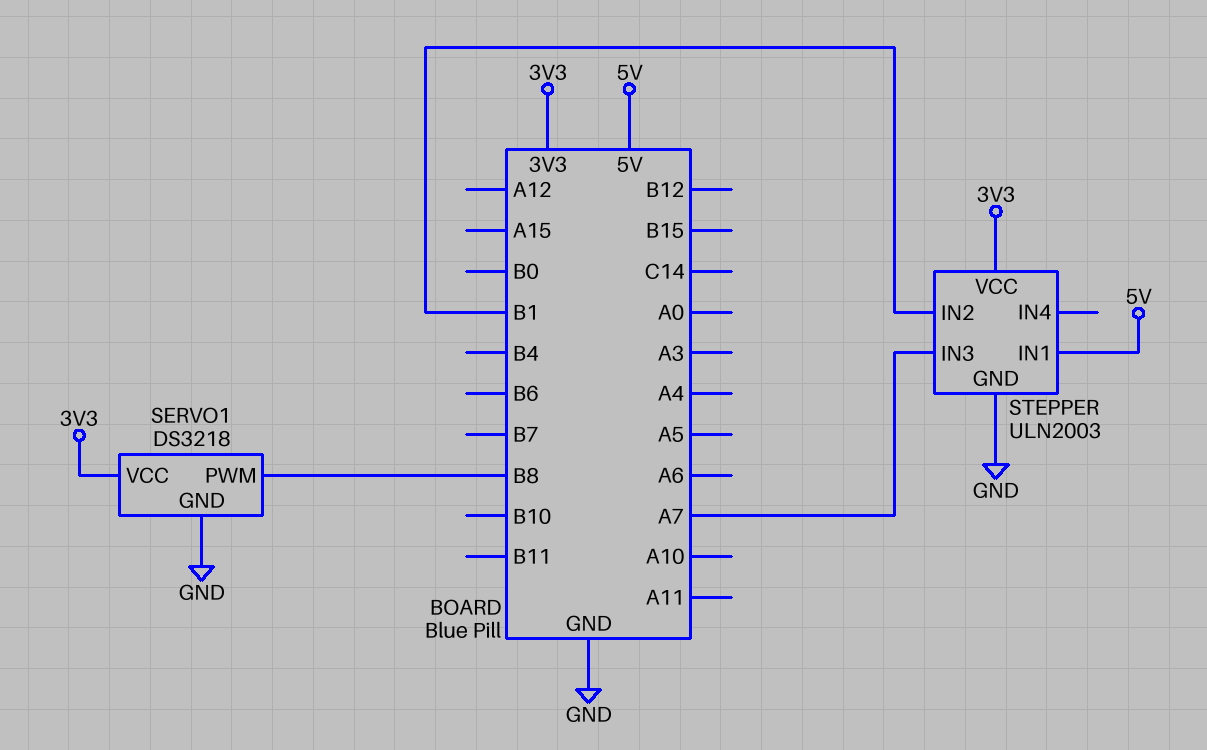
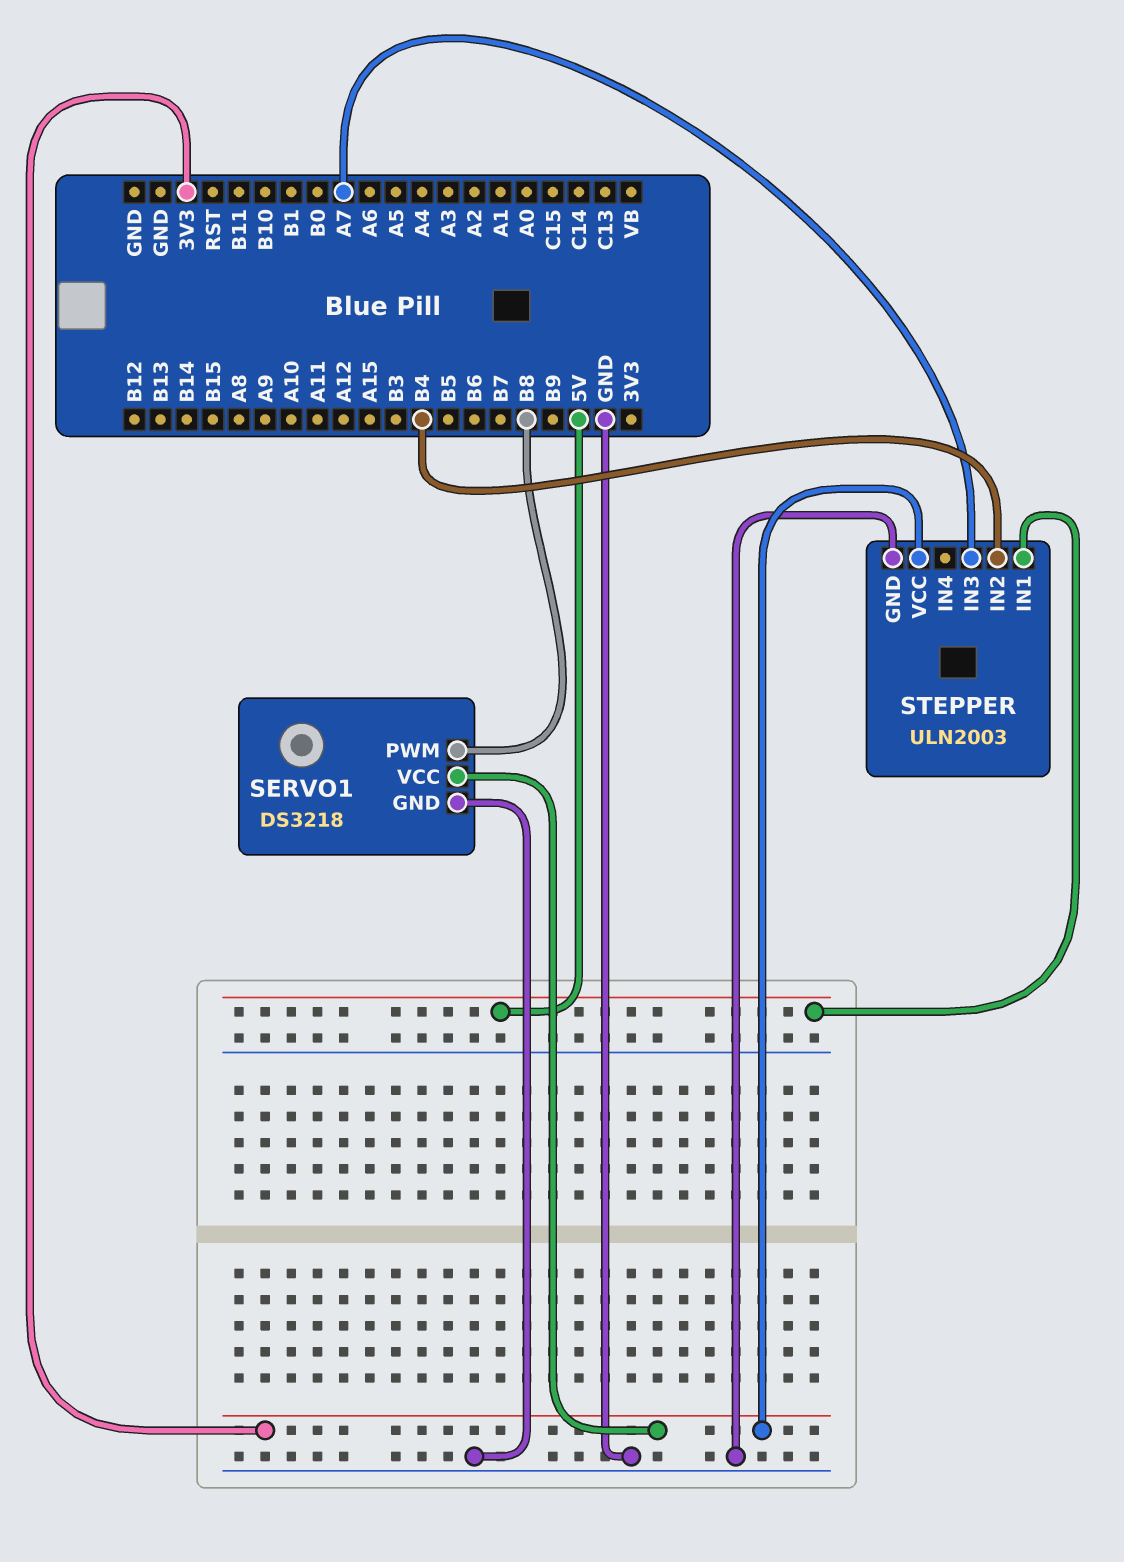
STEPPER pin IN2: B1 -> B4

